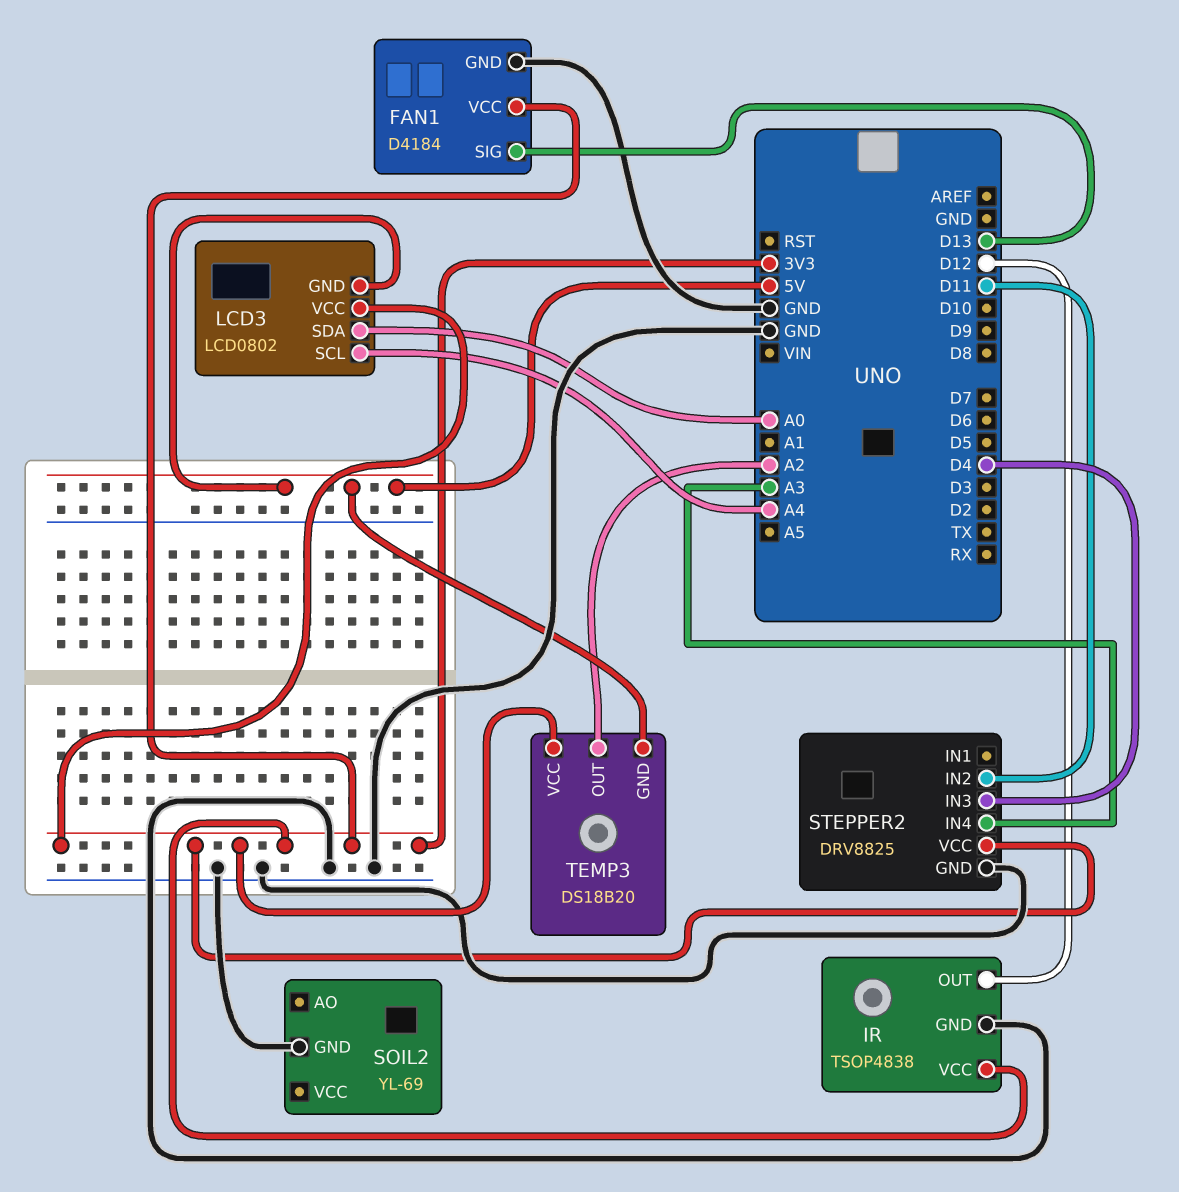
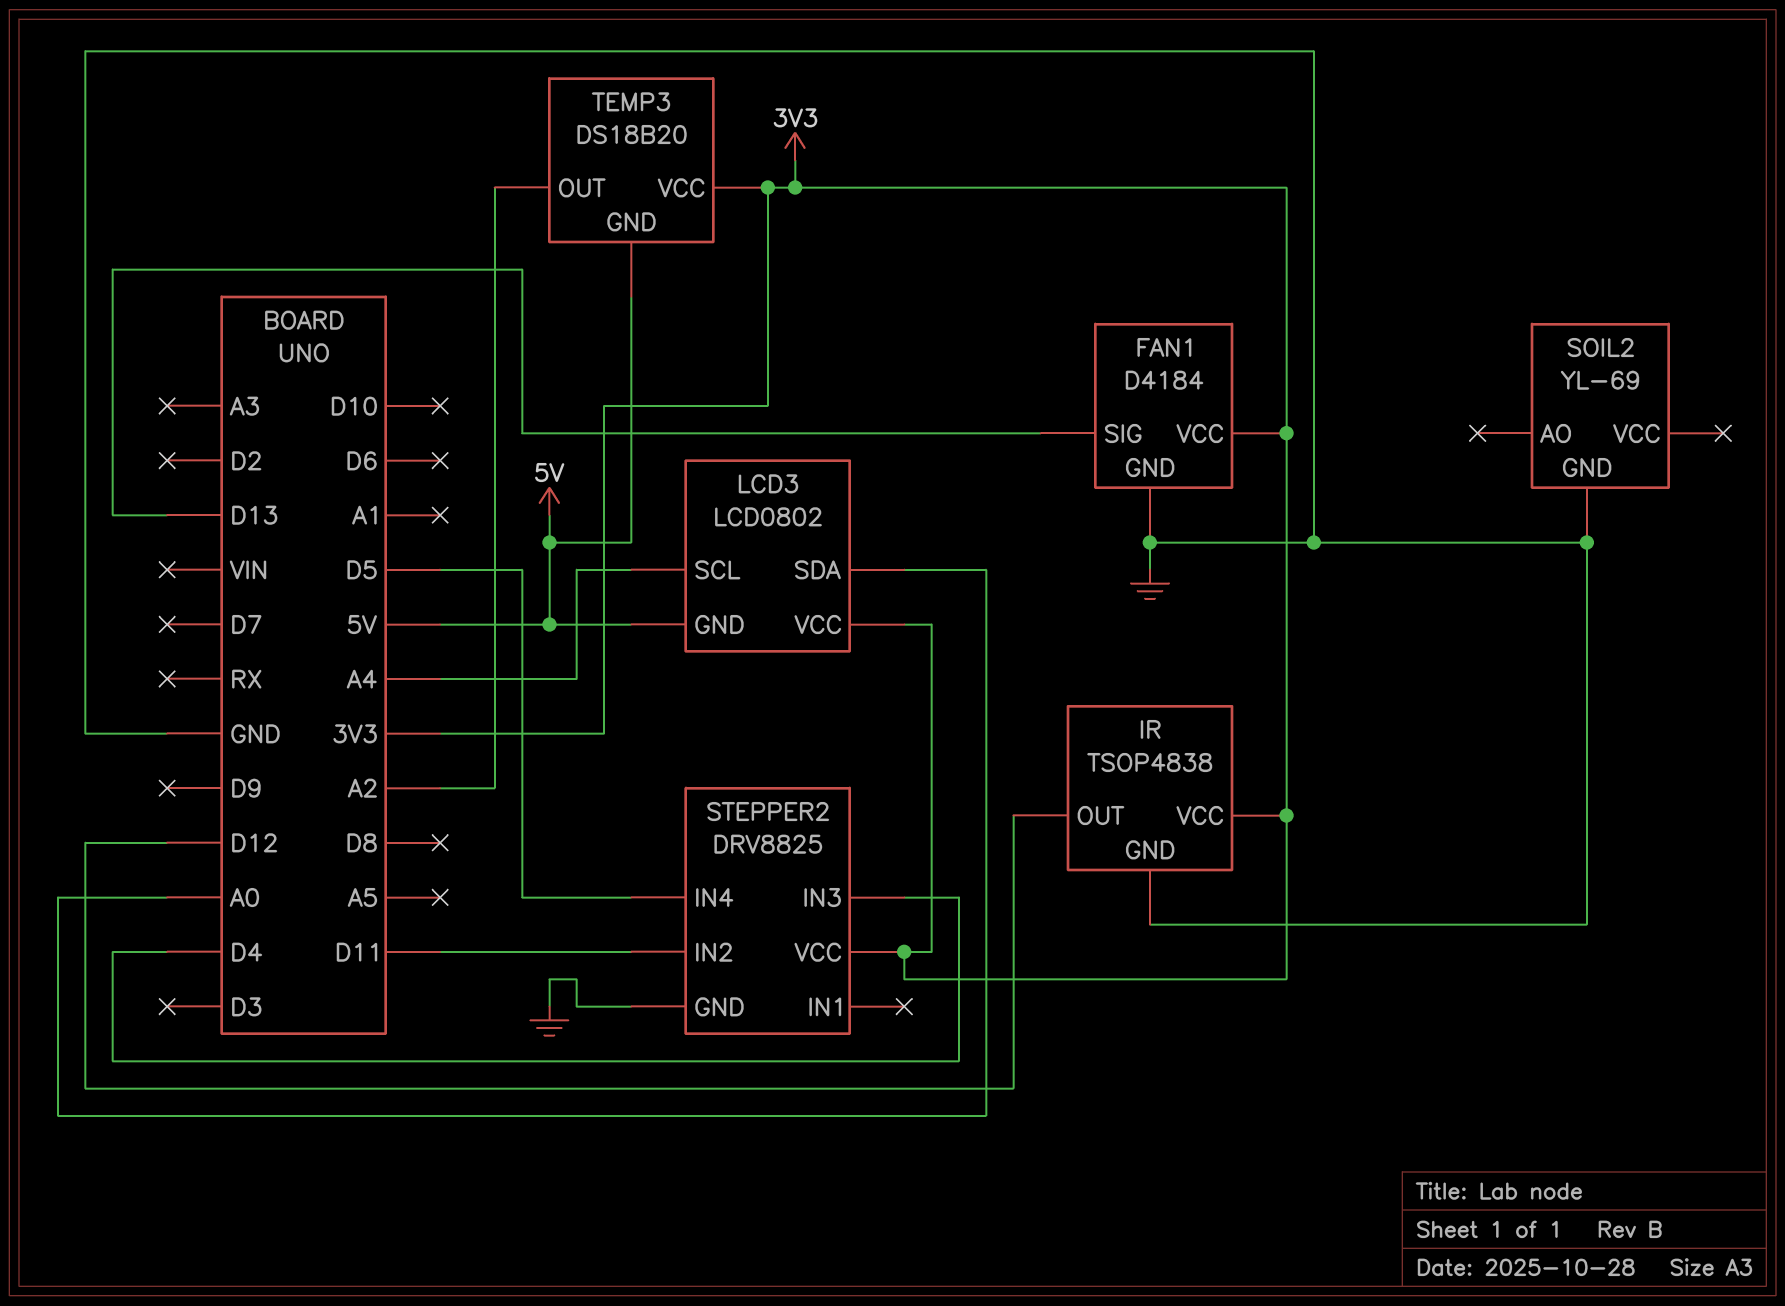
STEPPER2 pin IN4: A3 -> D5

